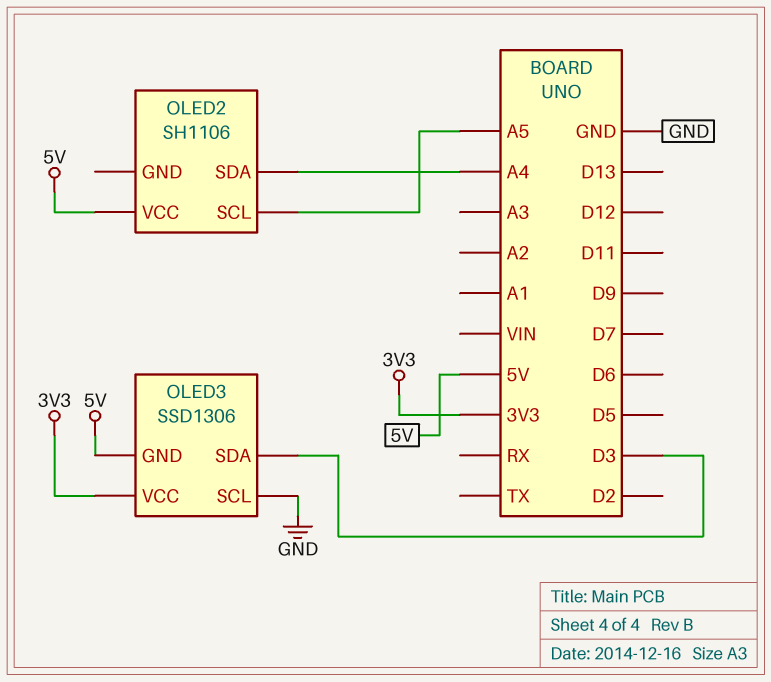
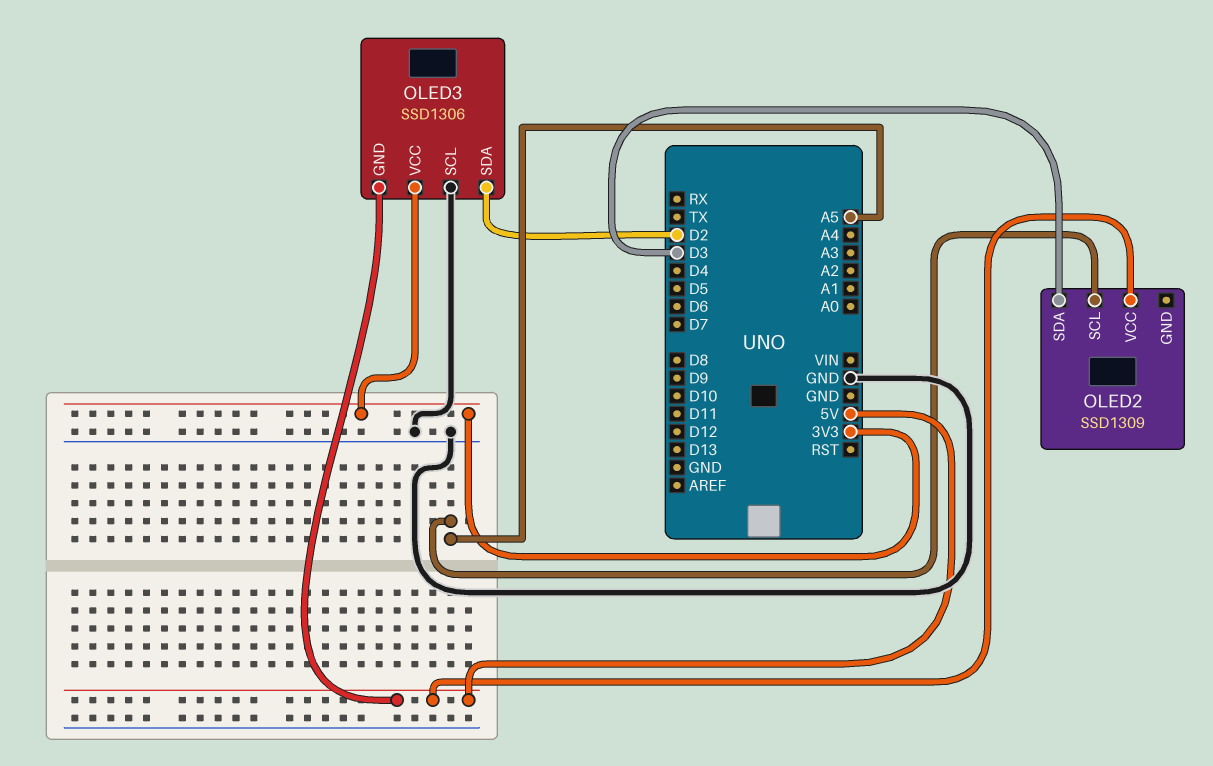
OLED2: SH1106 -> SSD1309
OLED2 pin SDA: A4 -> D3
OLED3 pin SDA: D3 -> D2

